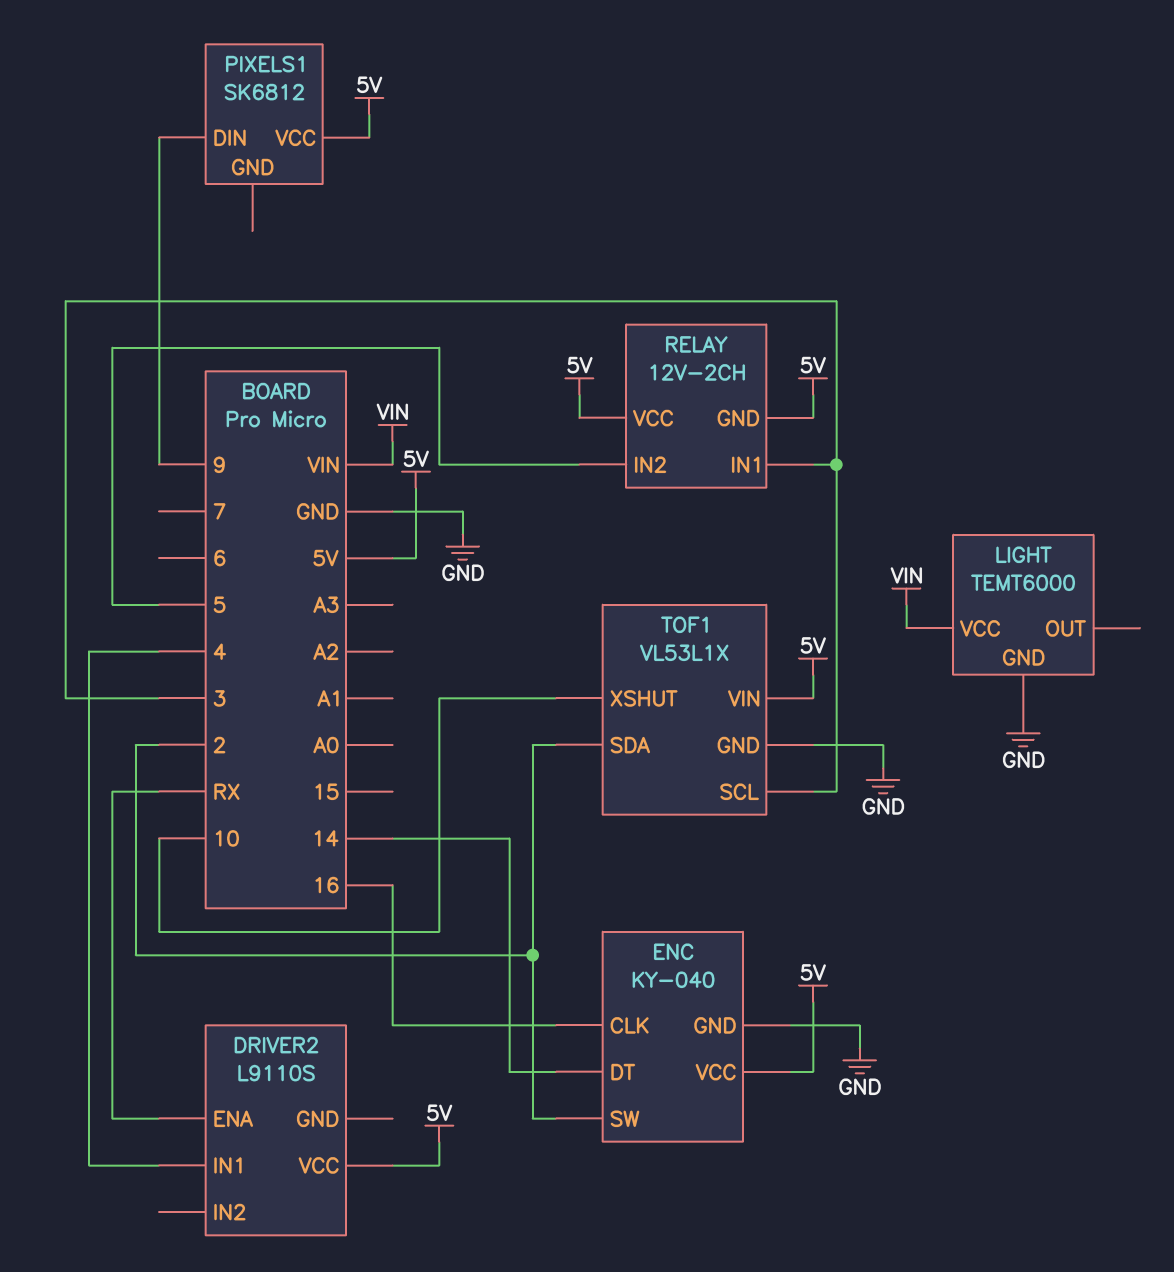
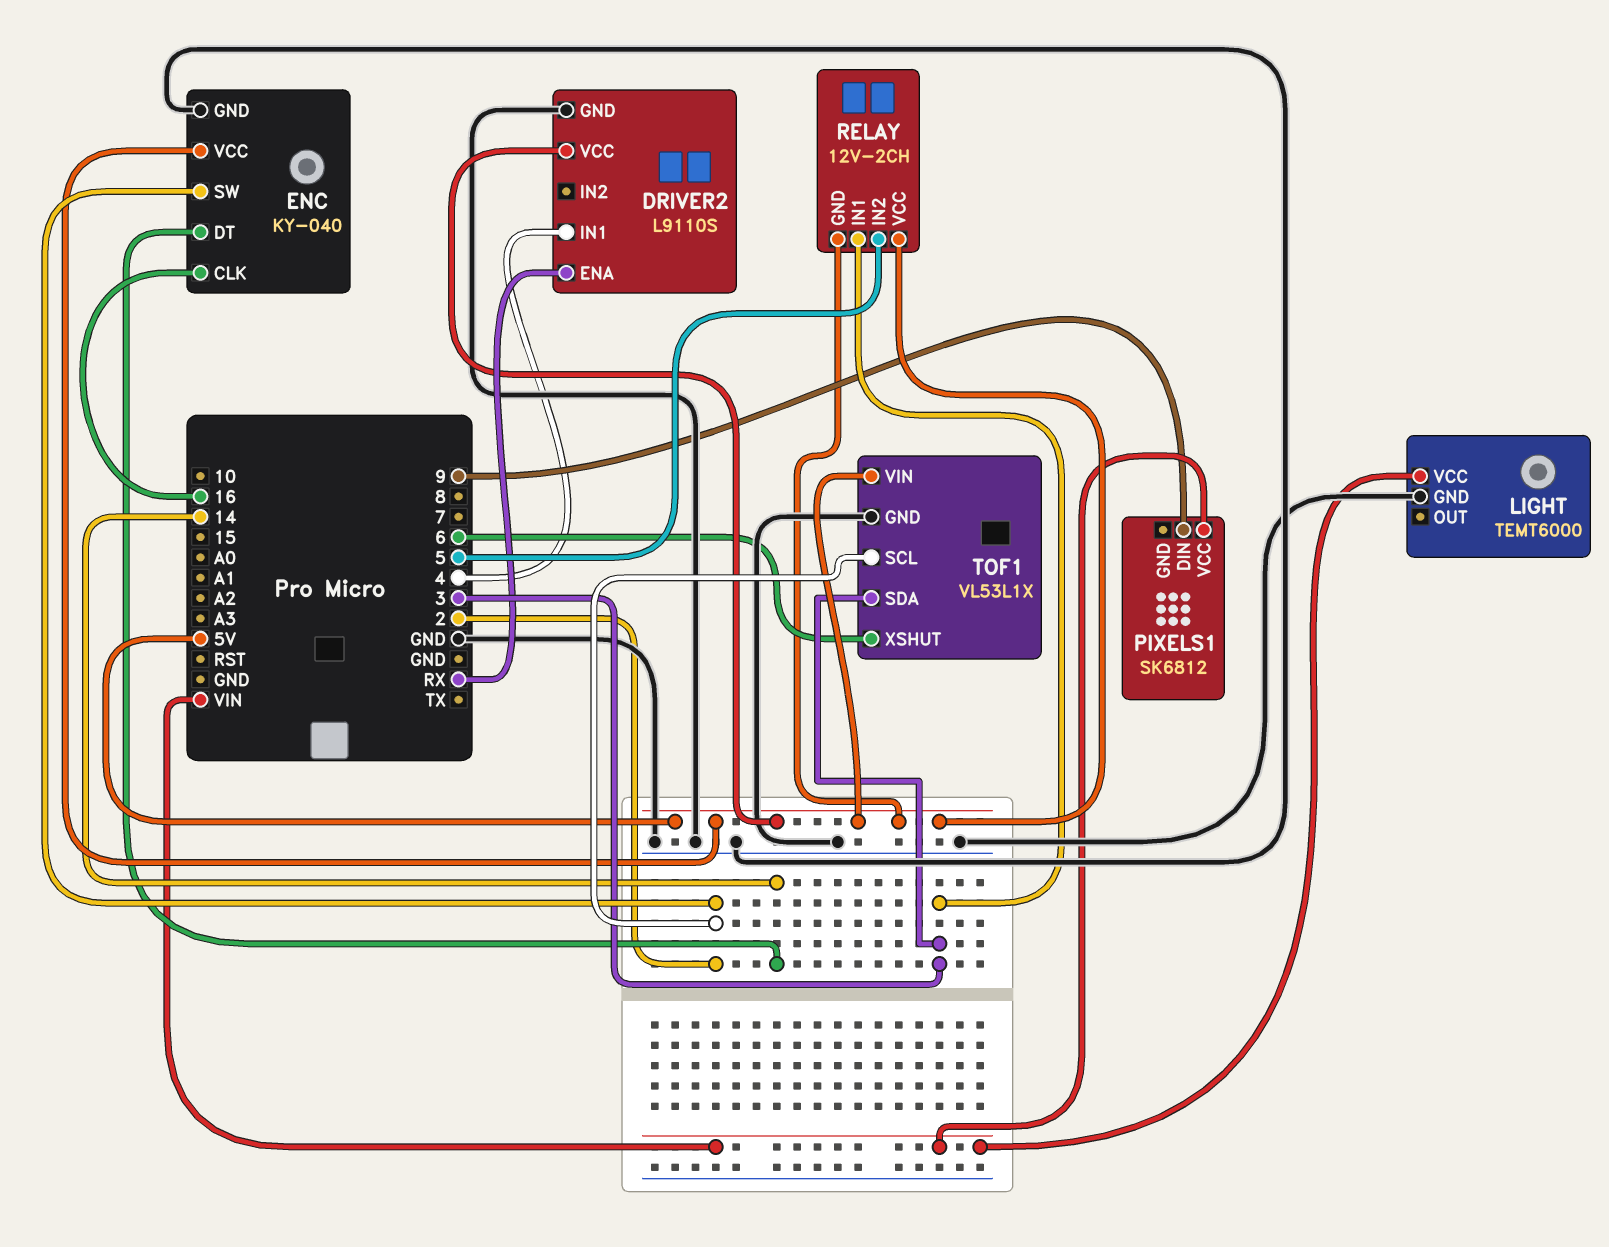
DRIVER2 pin GND: none -> GND
PIXELS1 pin VCC: 5V -> VIN
TOF1 pin SCL: 3 -> 2
TOF1 pin SDA: 2 -> 3
TOF1 pin XSHUT: 10 -> 6

